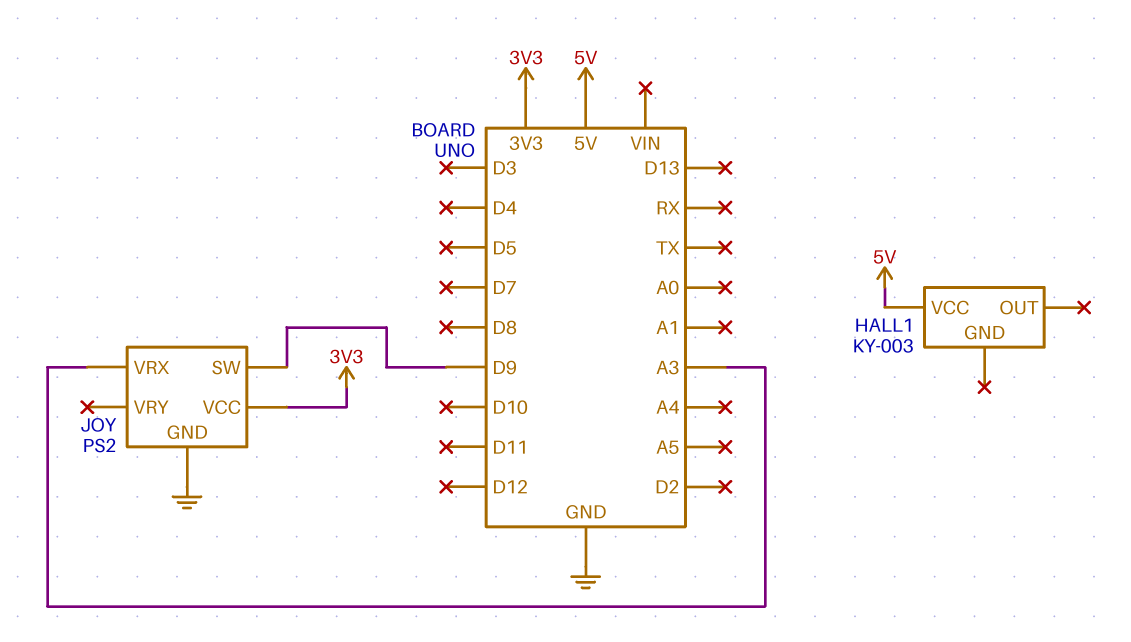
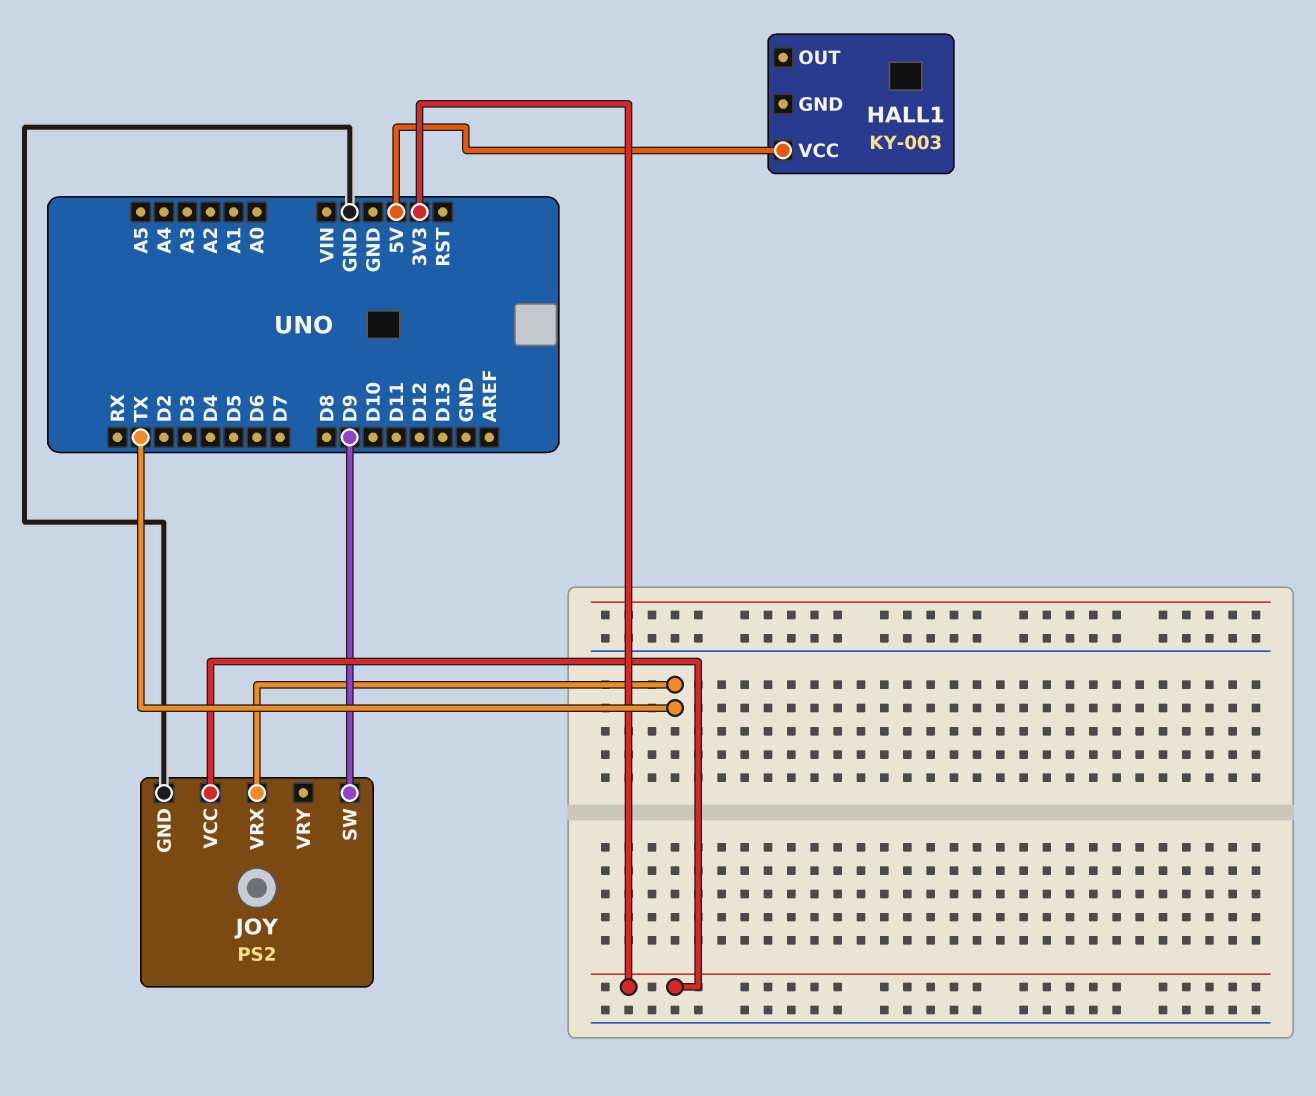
JOY pin VRX: A3 -> TX

